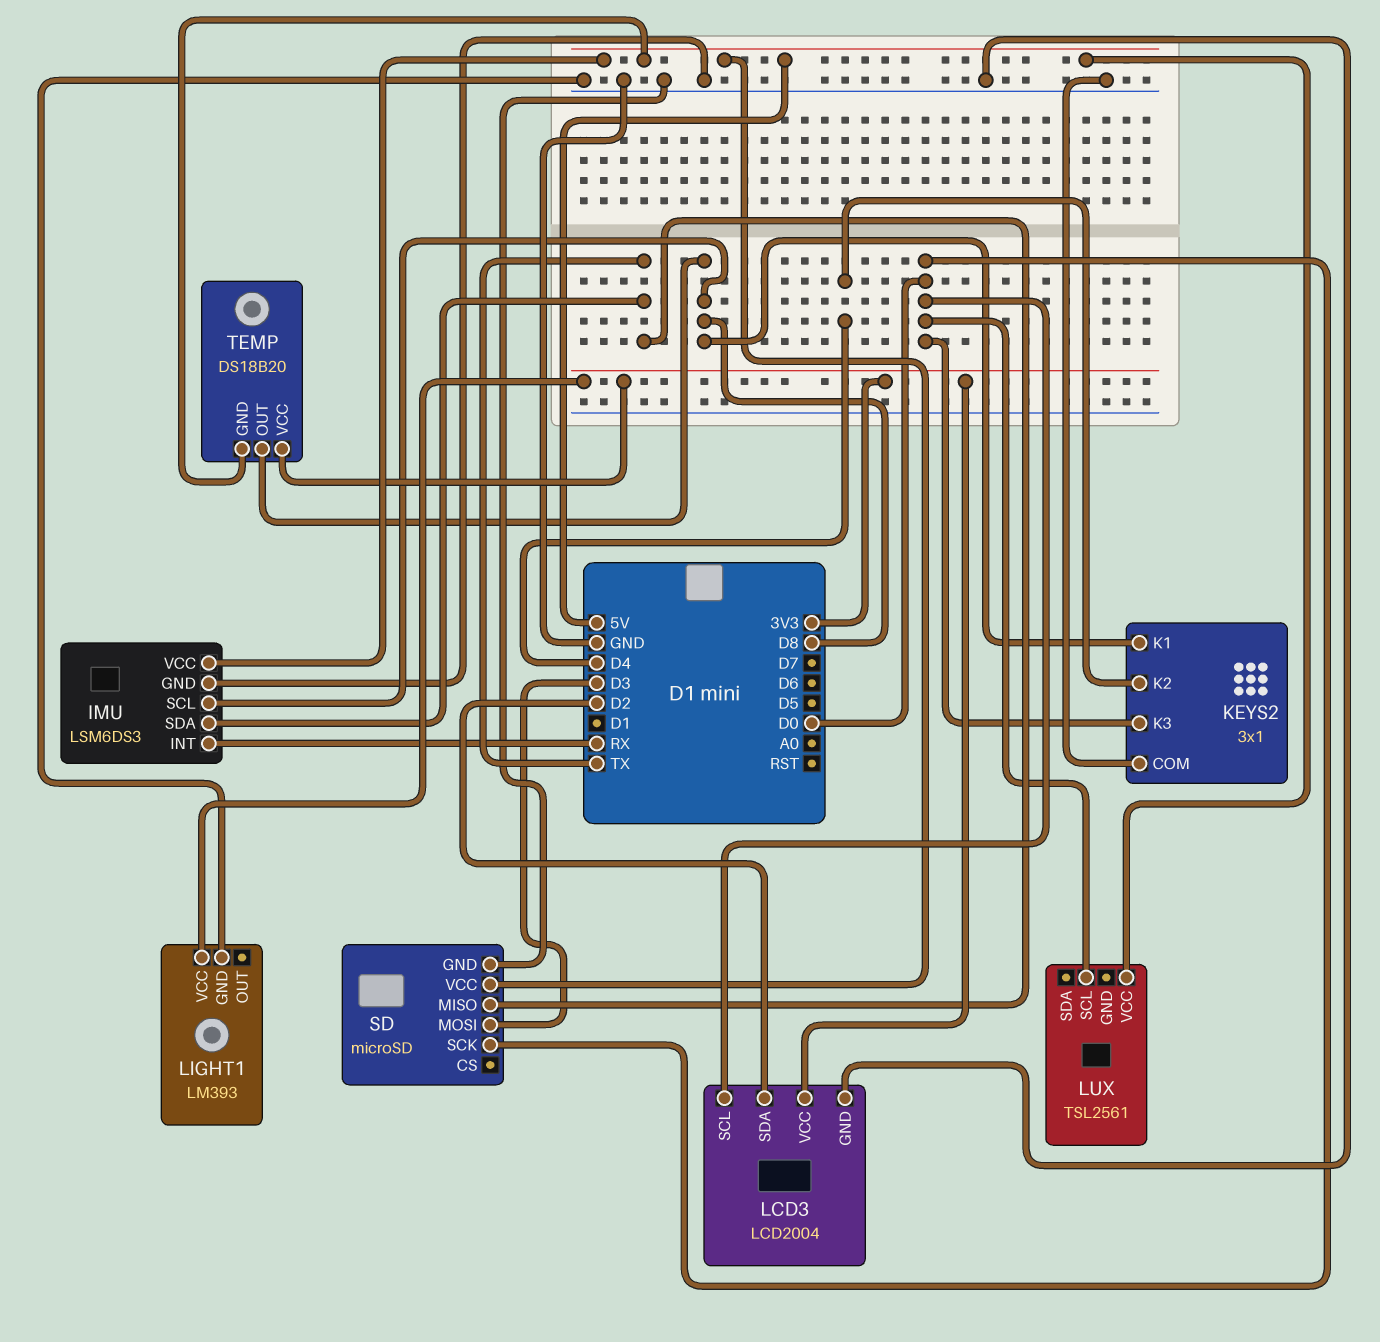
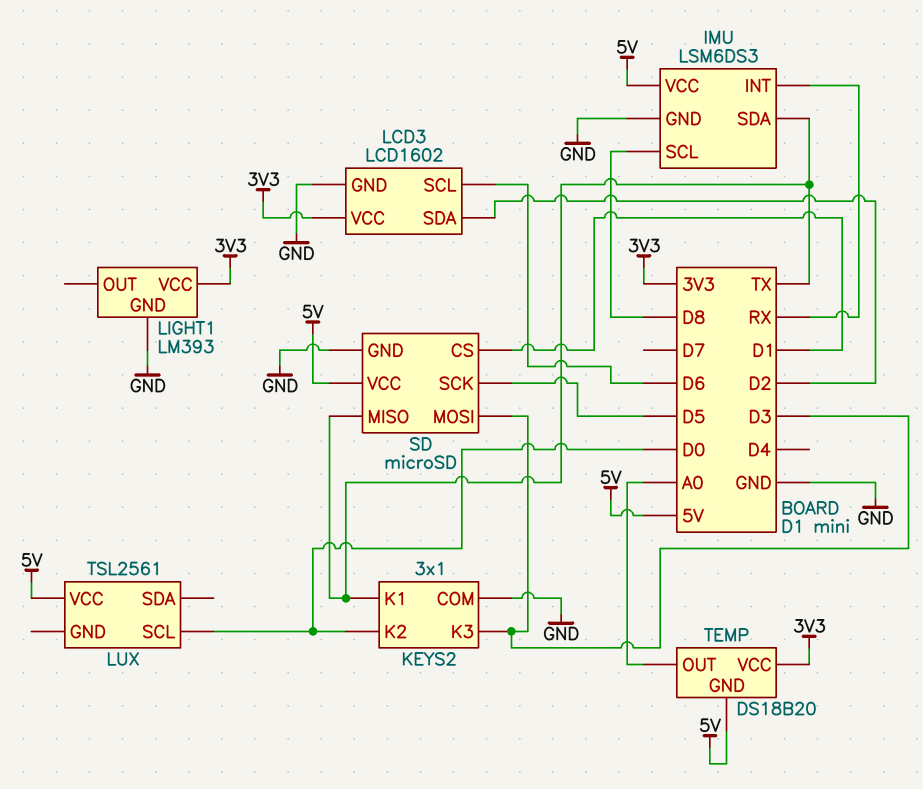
KEYS2 pin K1: D8 -> TX
KEYS2 pin K2: D4 -> D0
KEYS2 pin K3: D0 -> D3
LCD3: LCD2004 -> LCD1602
LCD3 pin SCL: D0 -> D6
SD pin CS: none -> D1
SD pin SCK: D0 -> D5
TEMP pin OUT: D8 -> A0

